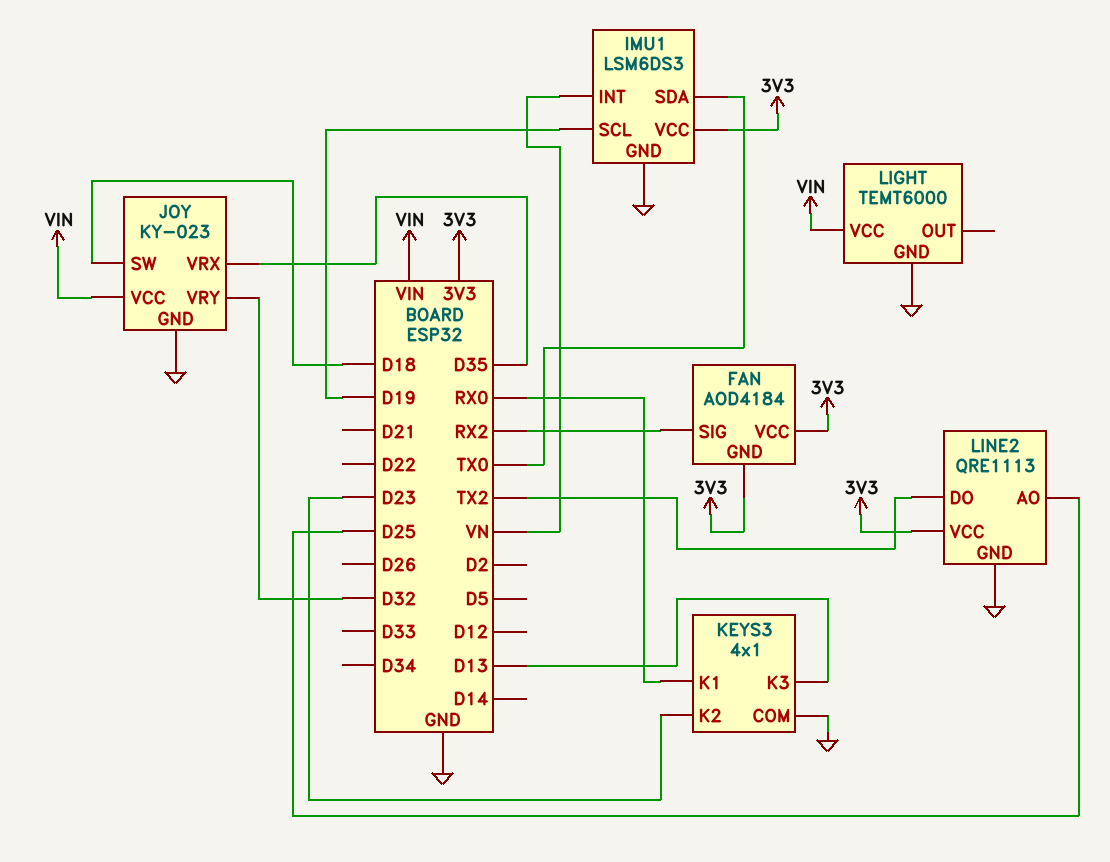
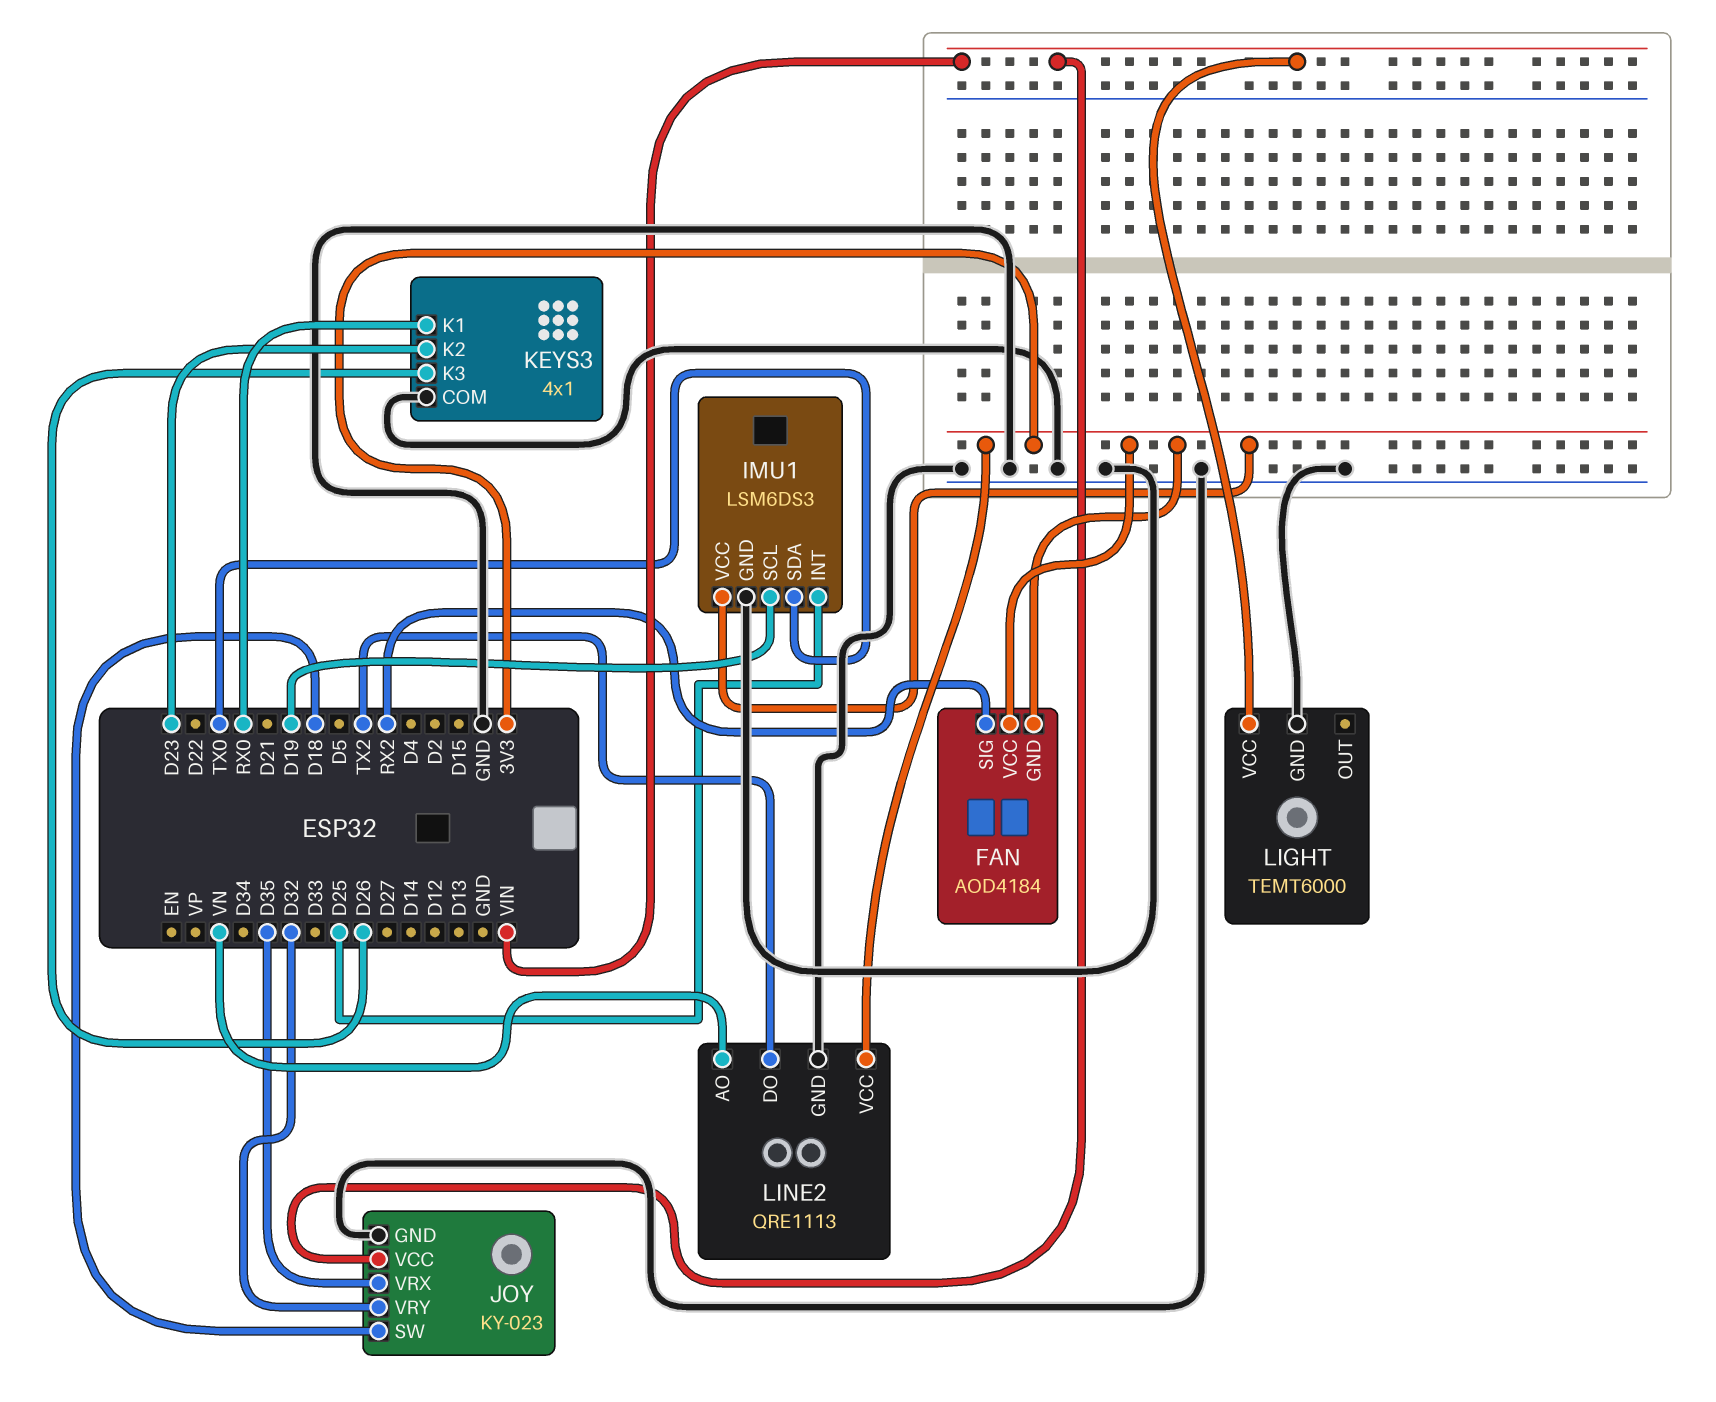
IMU1 pin INT: VN -> D25
KEYS3 pin K3: D13 -> D26
LINE2 pin AO: D25 -> VN

